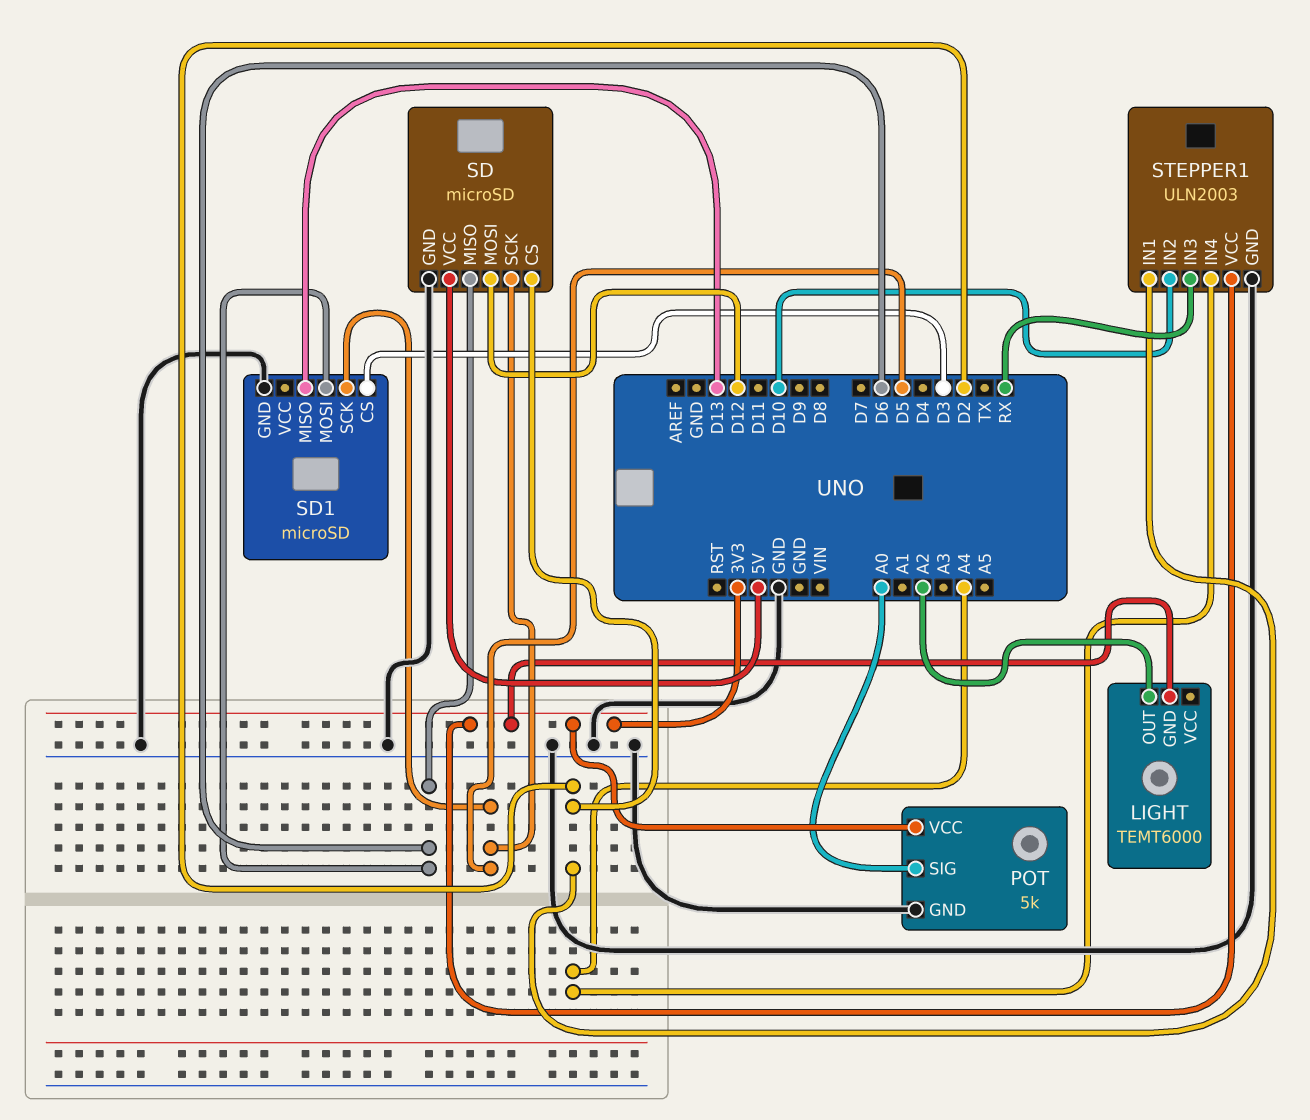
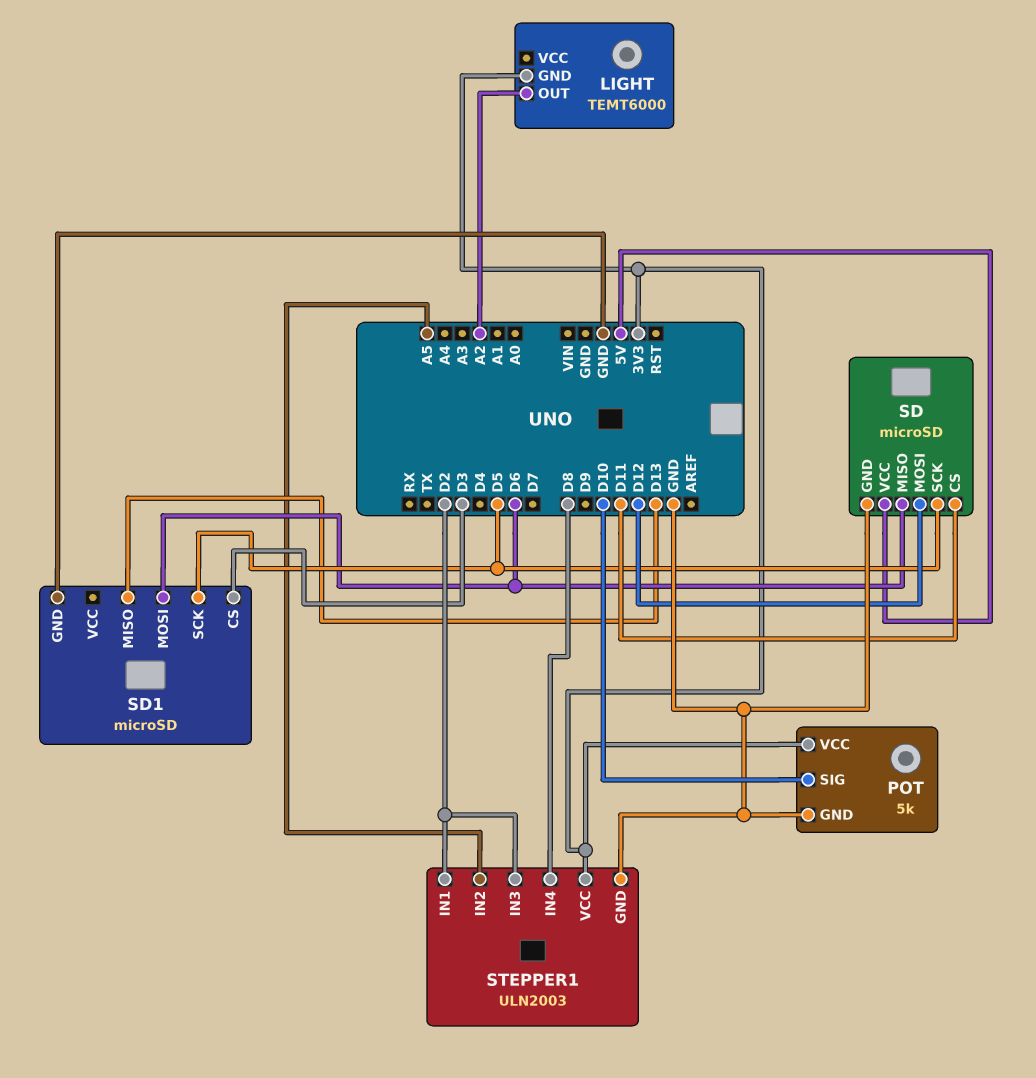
POT pin SIG: A0 -> D10
SD pin CS: D2 -> D11
STEPPER1 pin IN2: D10 -> A5
STEPPER1 pin IN3: RX -> D2
STEPPER1 pin IN4: A4 -> D8

